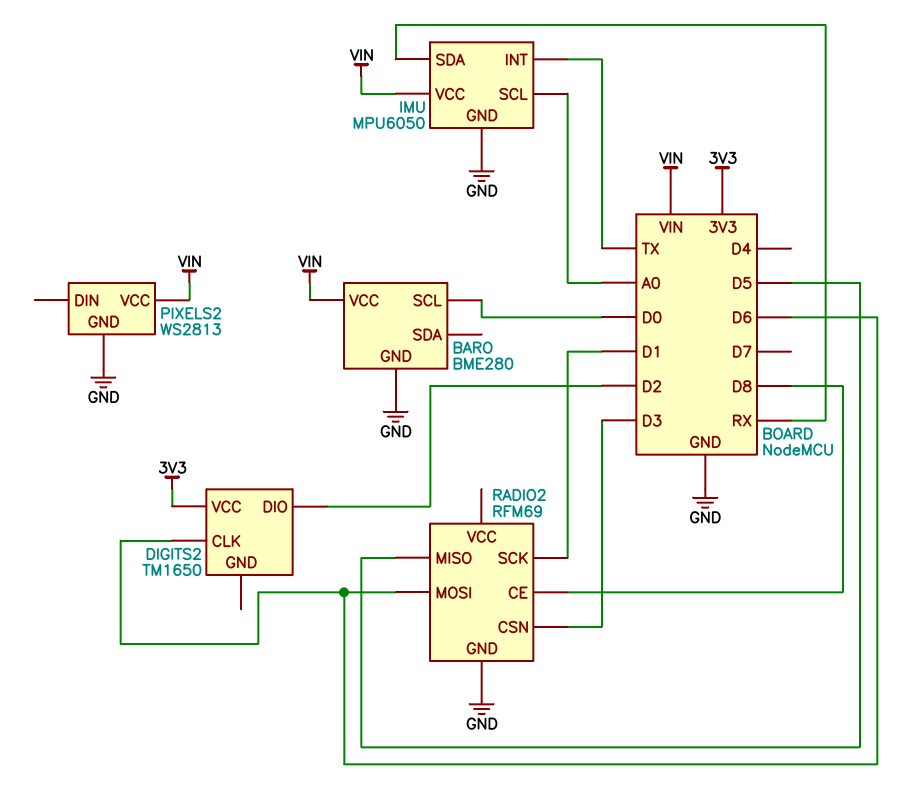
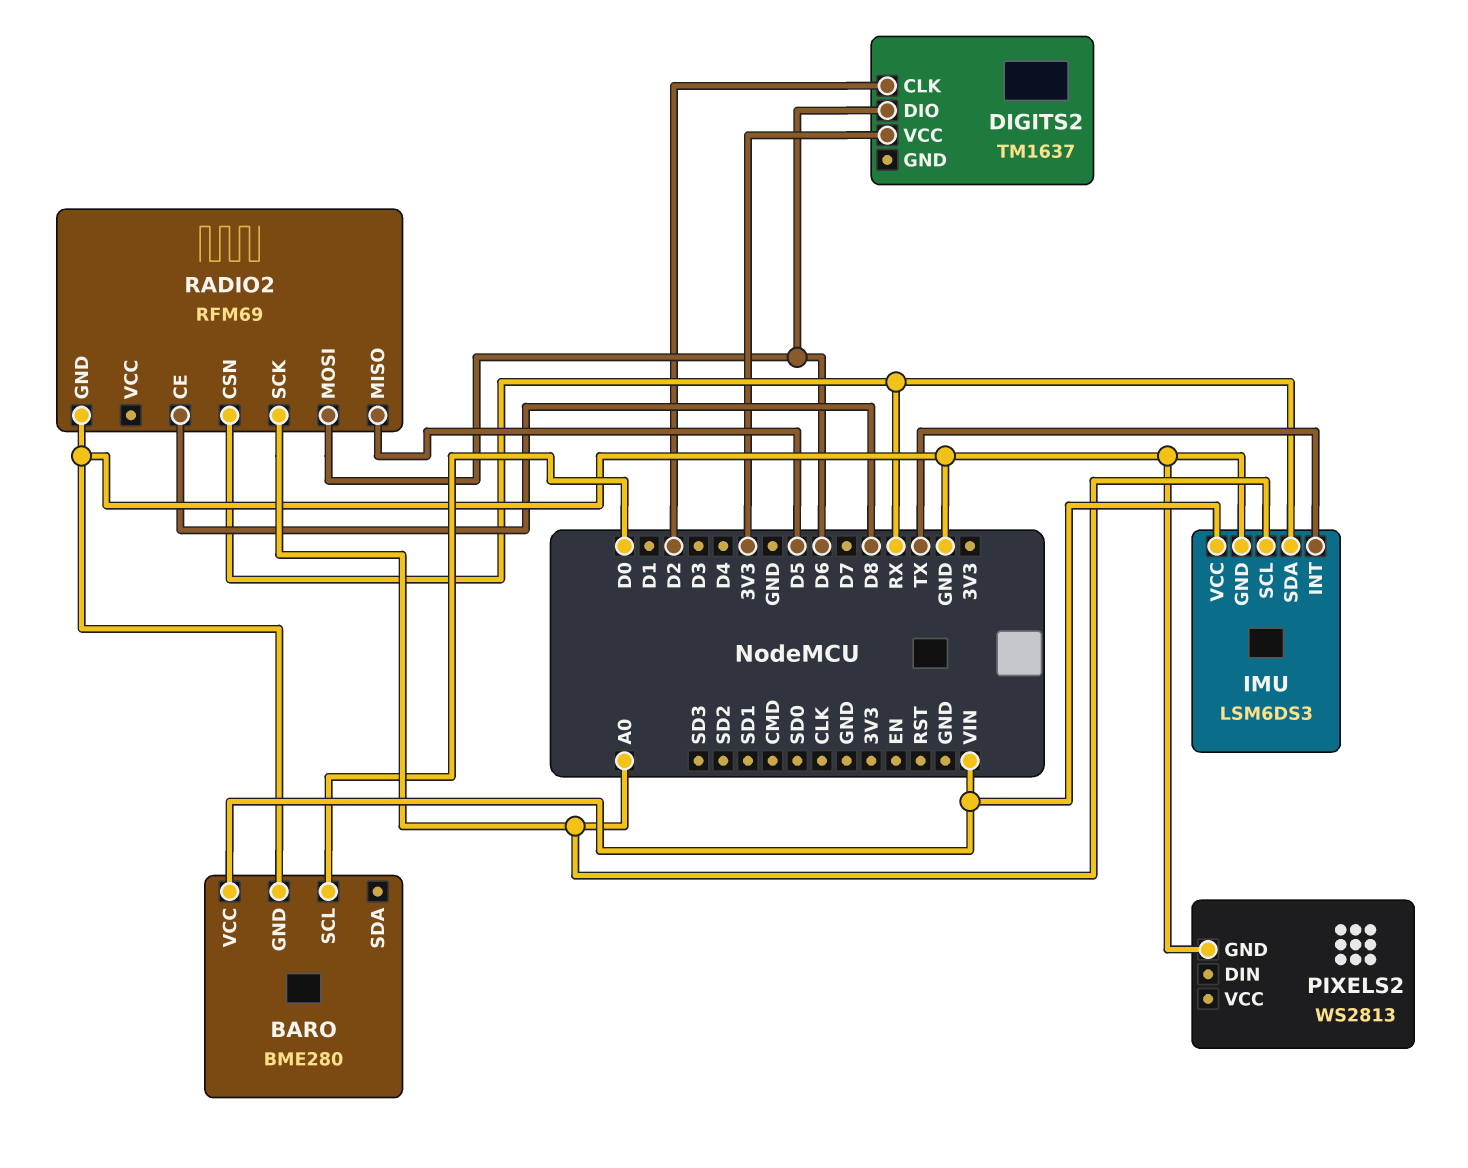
DIGITS2: TM1650 -> TM1637
DIGITS2 pin CLK: D6 -> D2
DIGITS2 pin DIO: D2 -> D6
IMU: MPU6050 -> LSM6DS3
PIXELS2 pin VCC: VIN -> none
RADIO2 pin CSN: D3 -> RX
RADIO2 pin SCK: D1 -> A0

